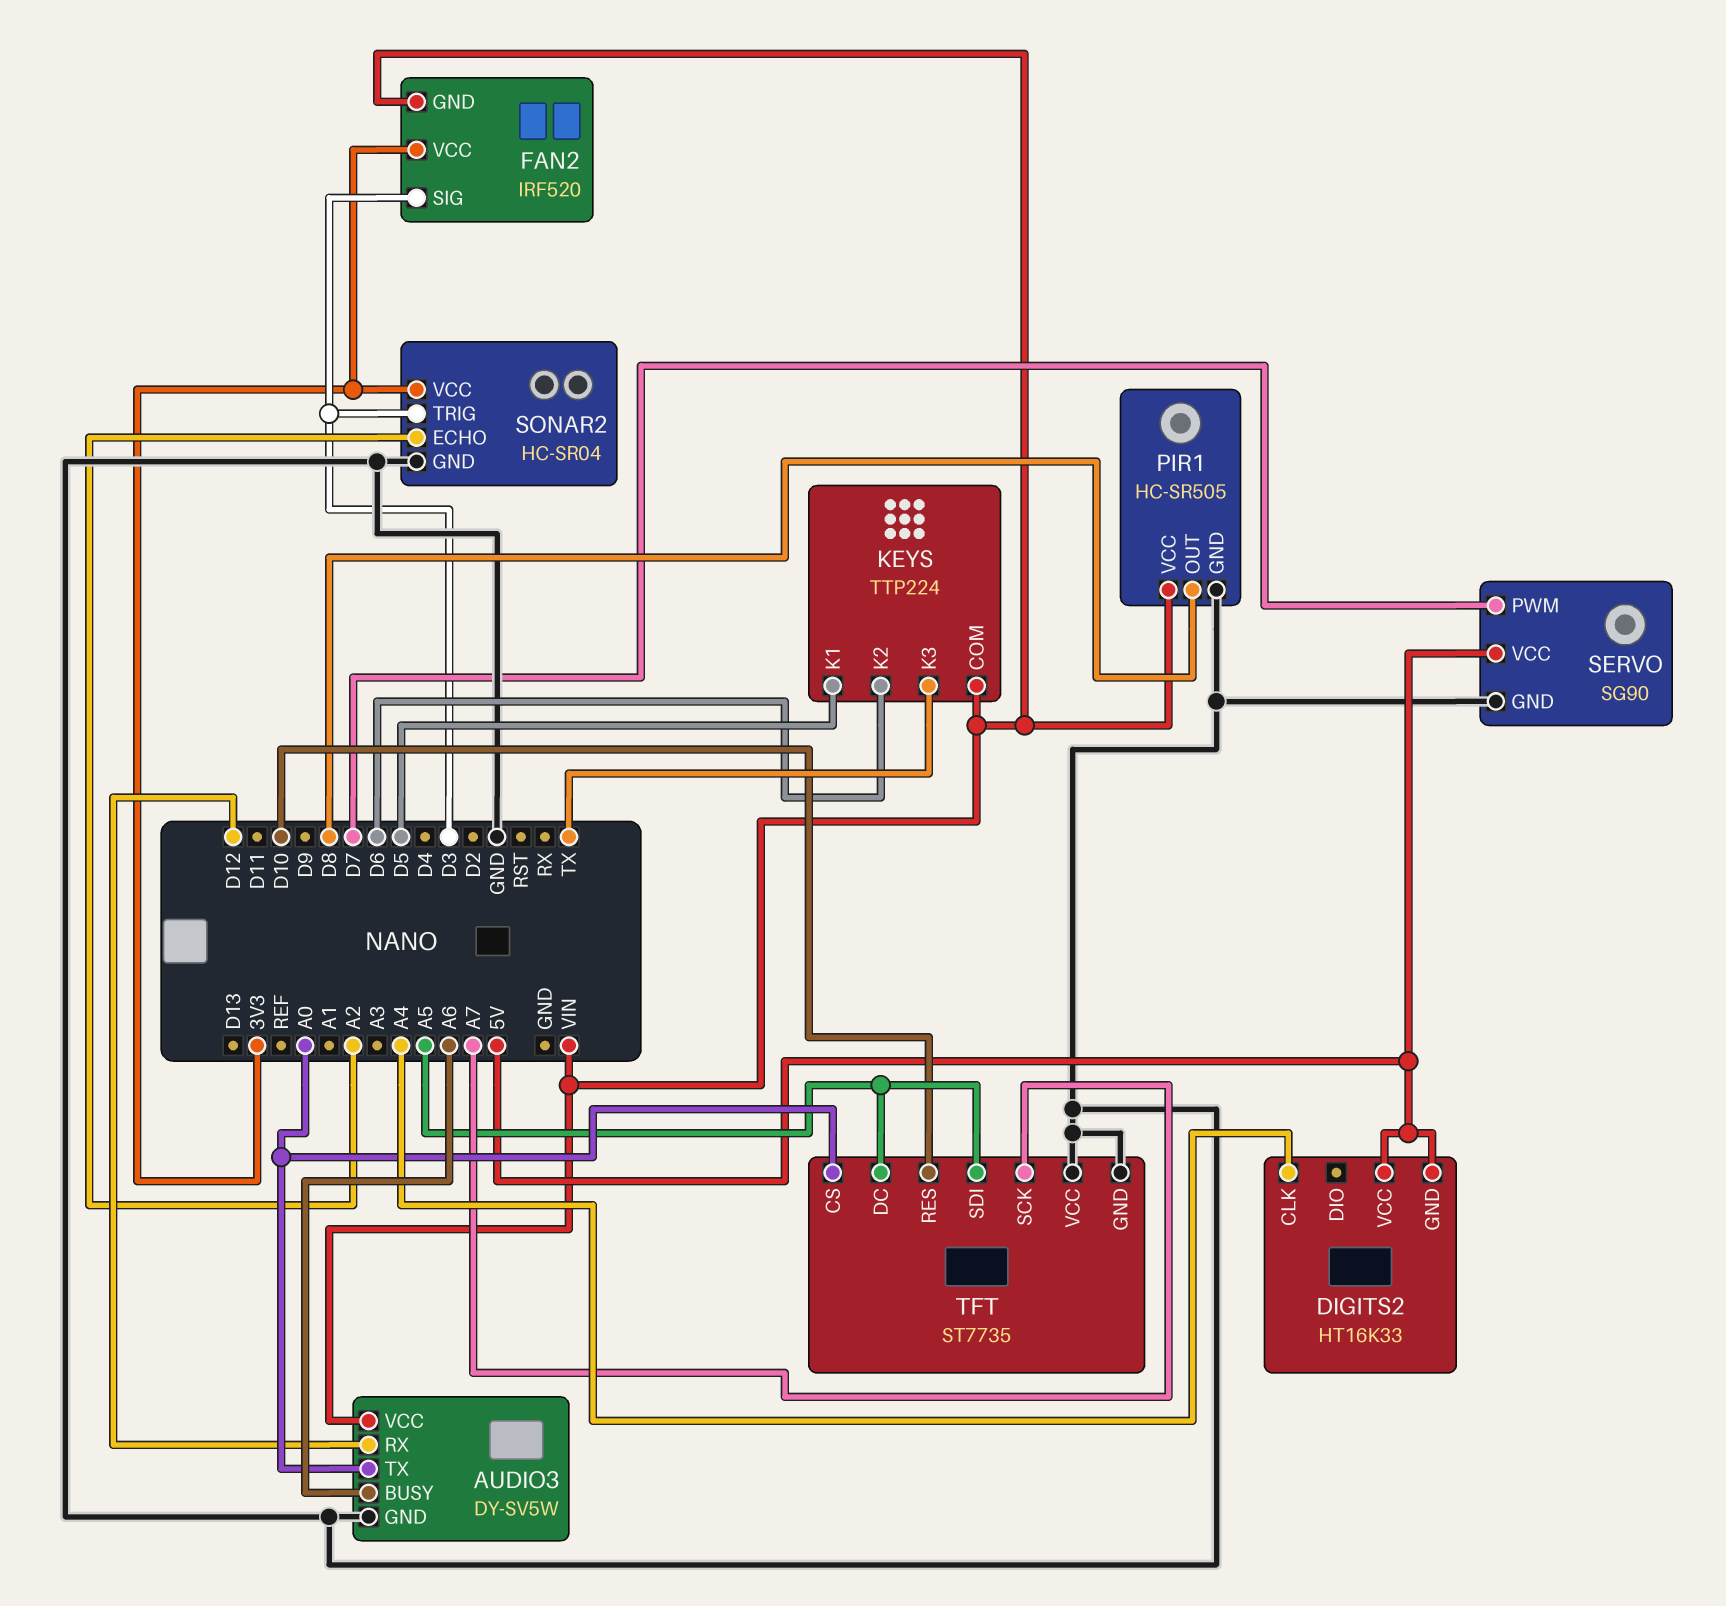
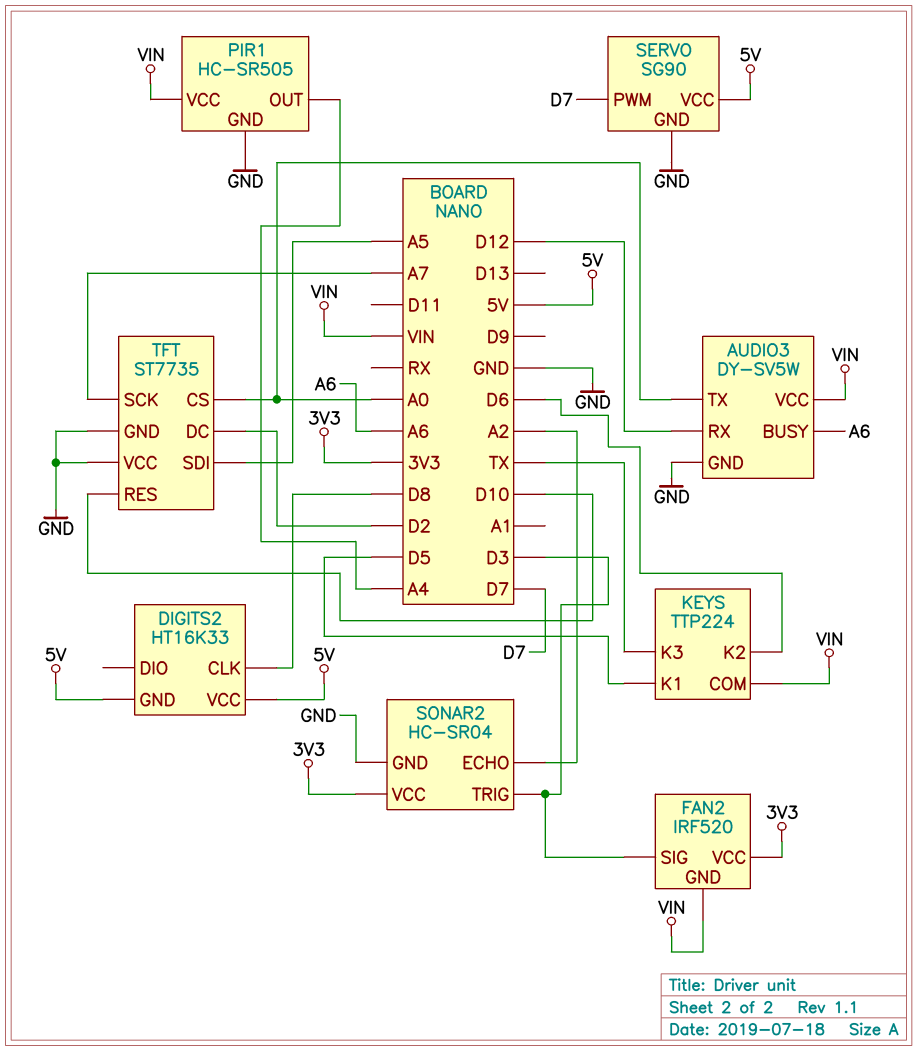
DIGITS2 pin CLK: A4 -> D8
PIR1 pin OUT: D8 -> A4
TFT pin DC: A5 -> D2

